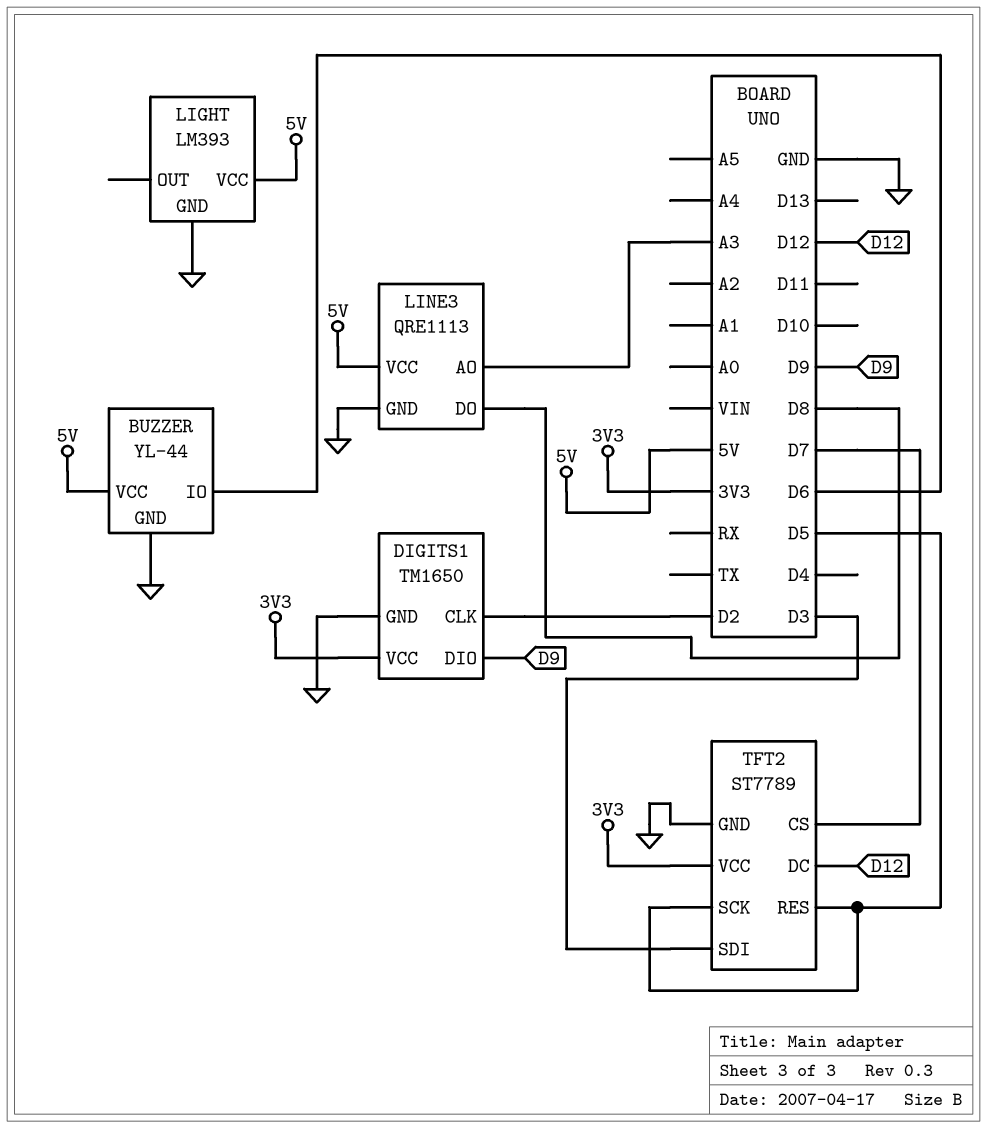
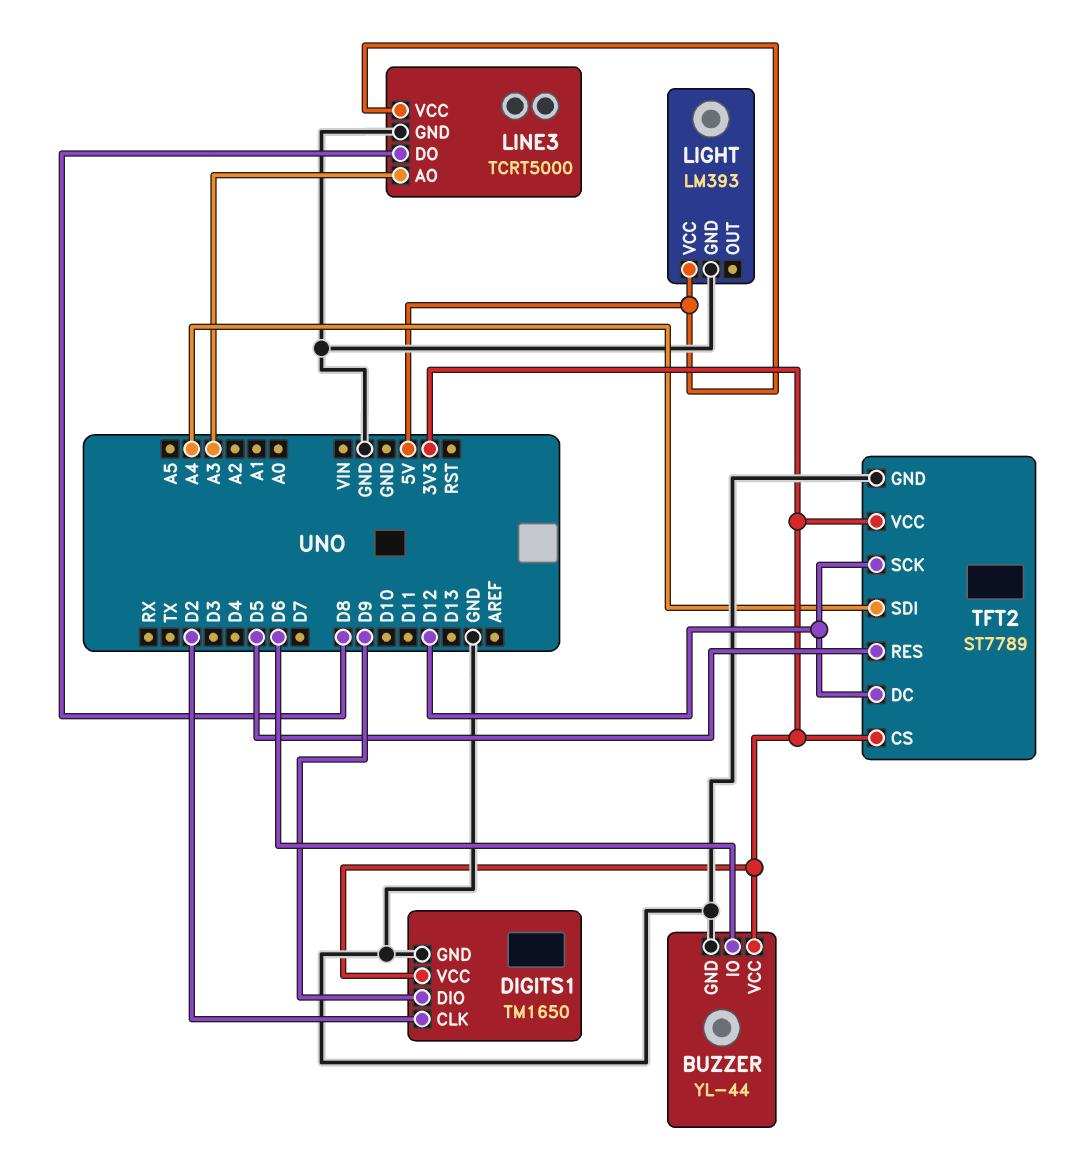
BUZZER pin VCC: 5V -> 3V3
LINE3: QRE1113 -> TCRT5000
TFT2 pin CS: D7 -> 3V3
TFT2 pin SCK: D5 -> D12
TFT2 pin SDI: D3 -> A4

